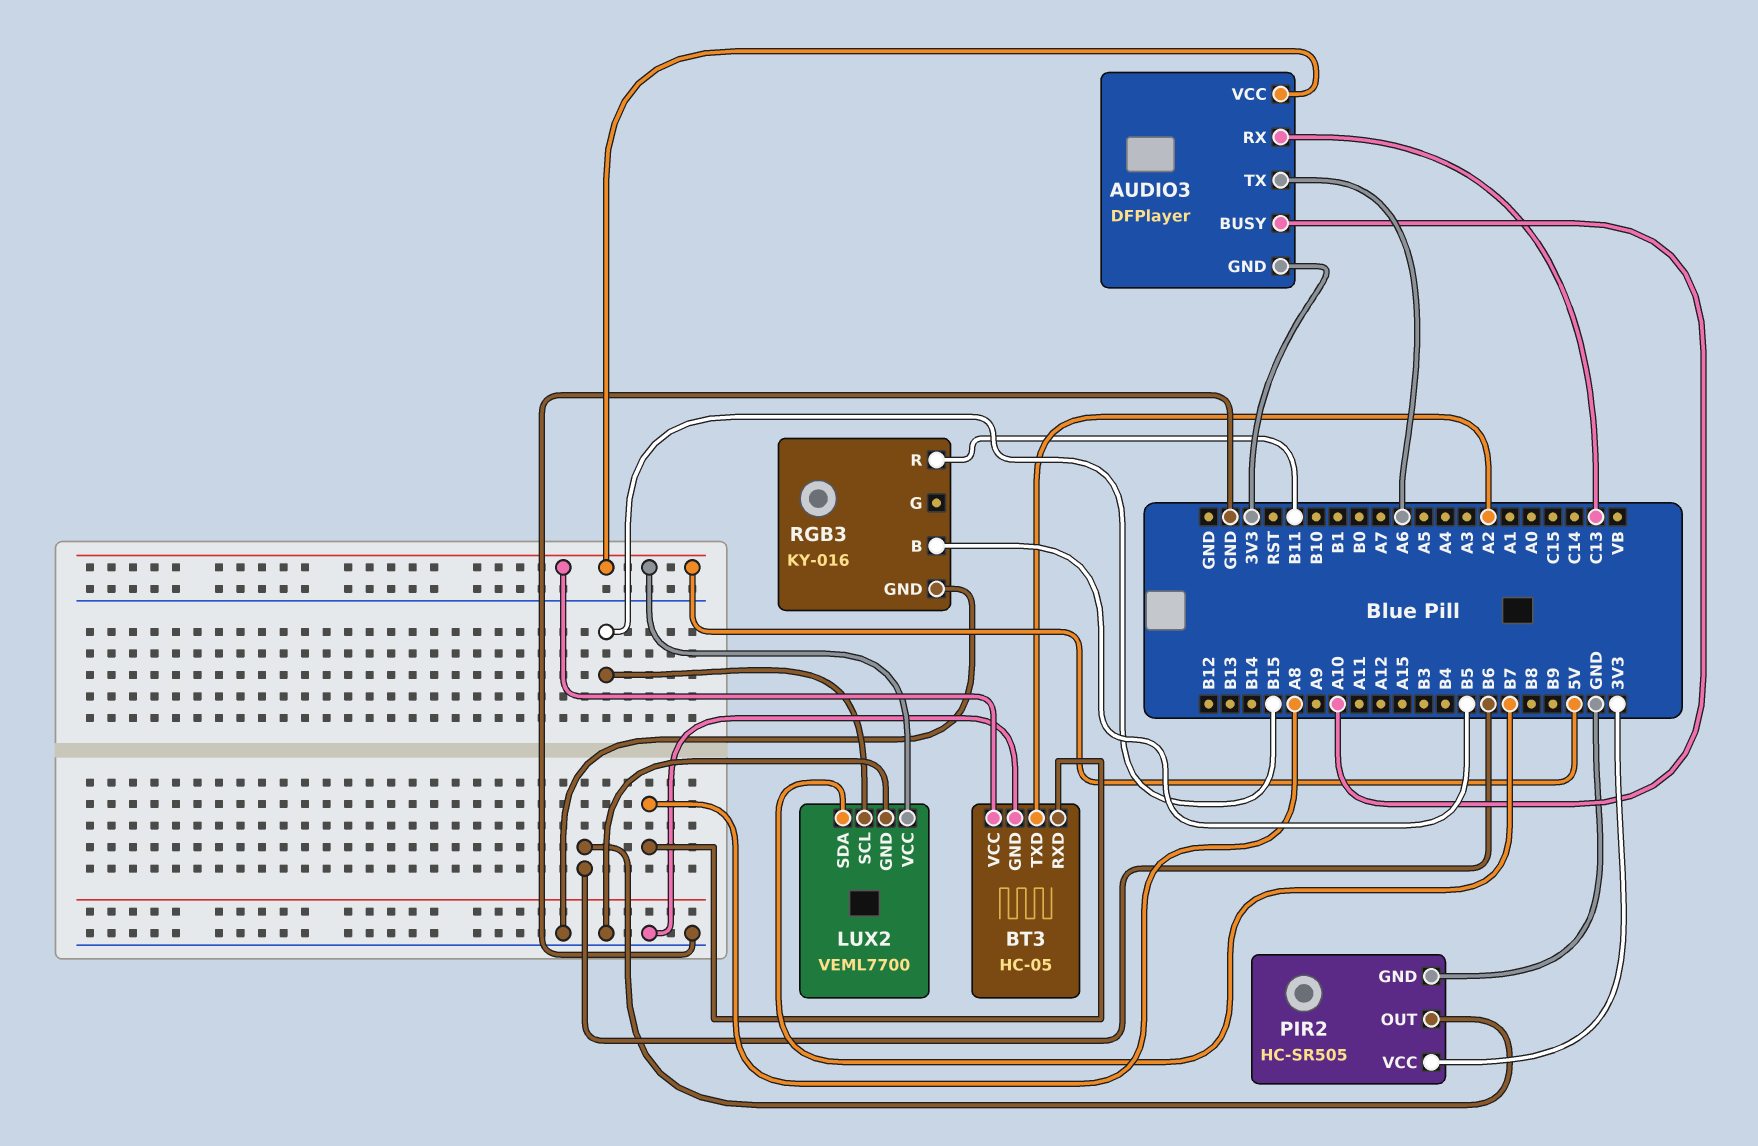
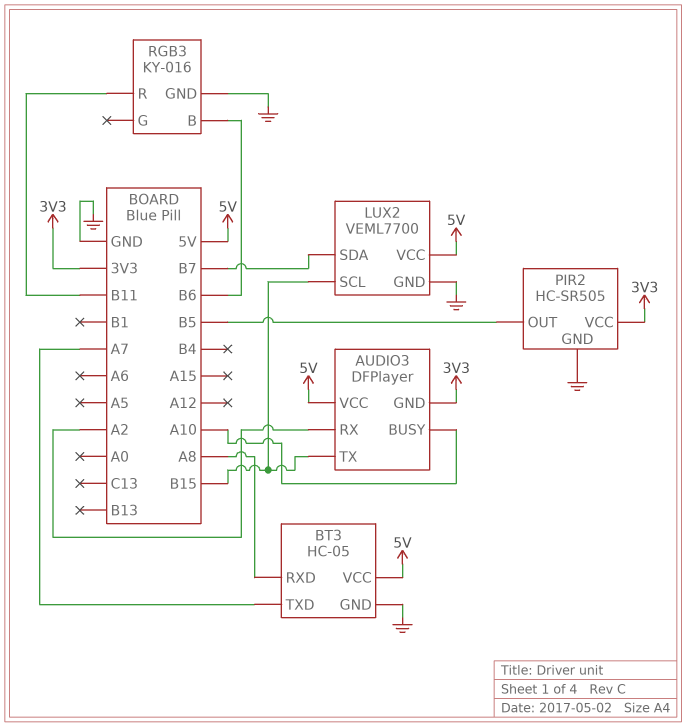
AUDIO3 pin RX: C13 -> A2
AUDIO3 pin TX: A6 -> B15
BT3 pin TXD: A2 -> A7
PIR2 pin OUT: B6 -> B5
RGB3 pin B: B5 -> B6

